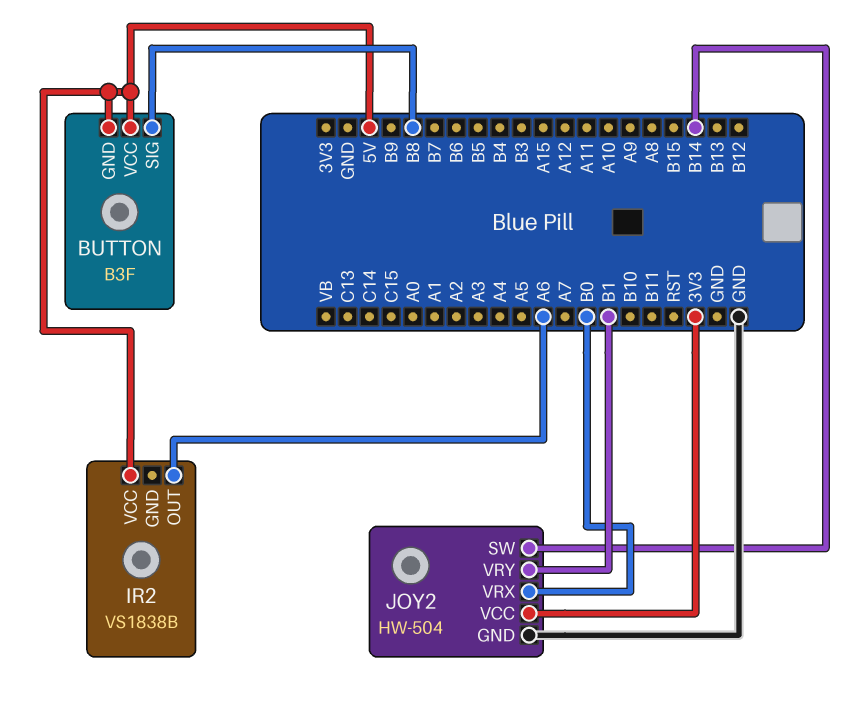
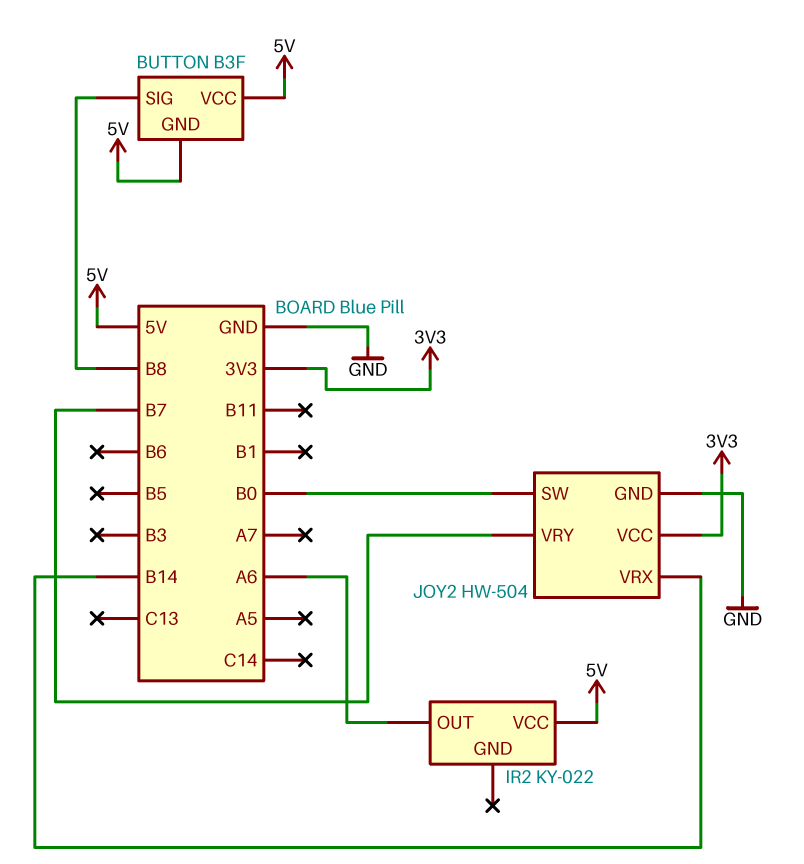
IR2: VS1838B -> KY-022
JOY2 pin SW: B14 -> B0
JOY2 pin VRX: B0 -> B14
JOY2 pin VRY: B1 -> B7

